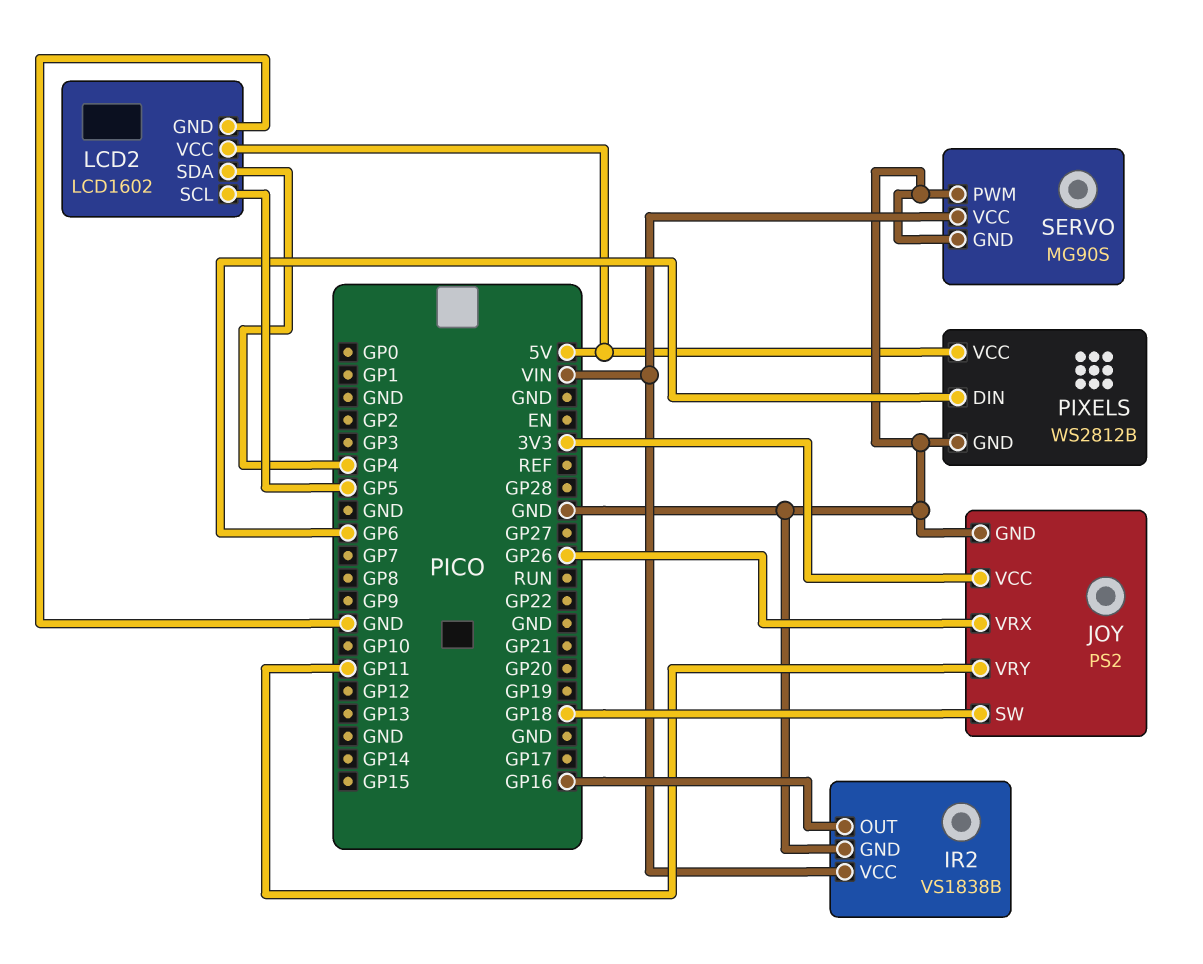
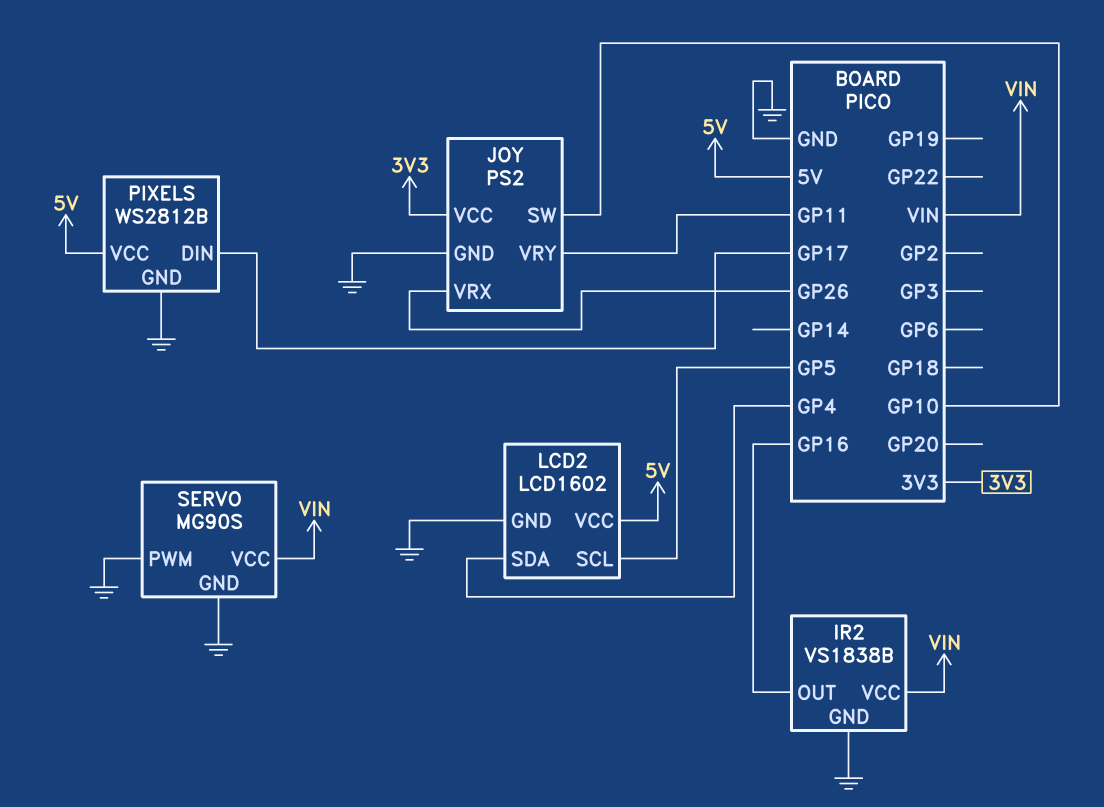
JOY pin SW: GP18 -> GP10
PIXELS pin DIN: GP6 -> GP17

